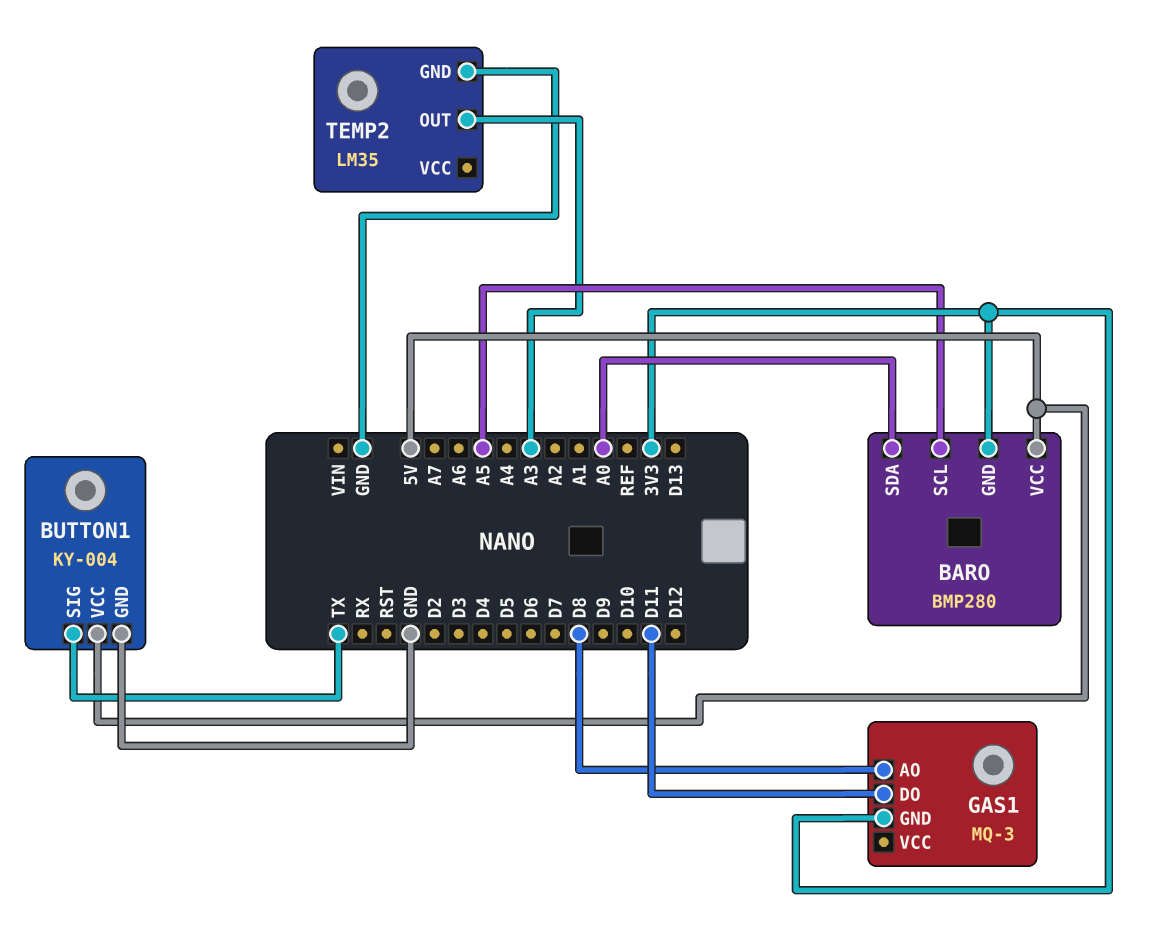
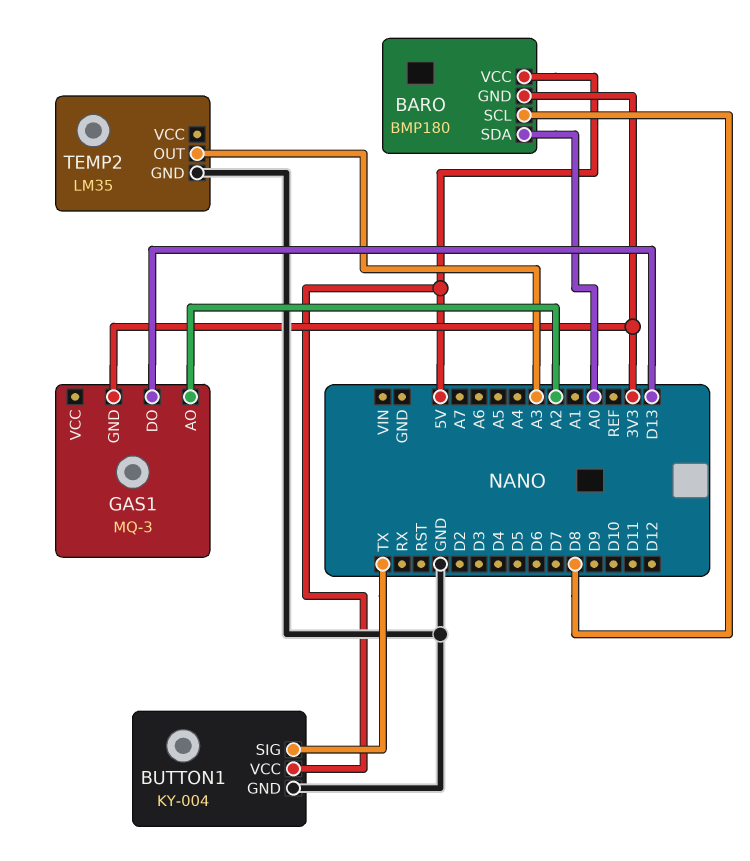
BARO: BMP280 -> BMP180
BARO pin SCL: A5 -> D8
GAS1 pin AO: D8 -> A2
GAS1 pin DO: D11 -> D13

